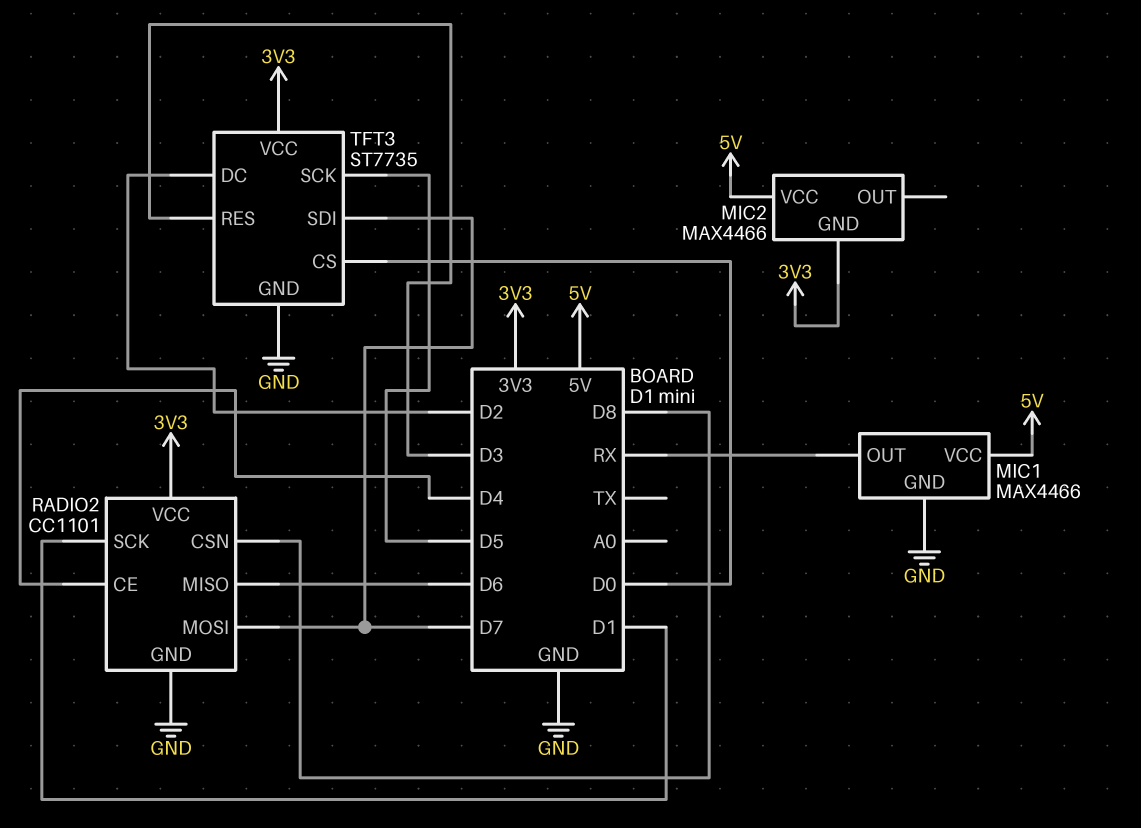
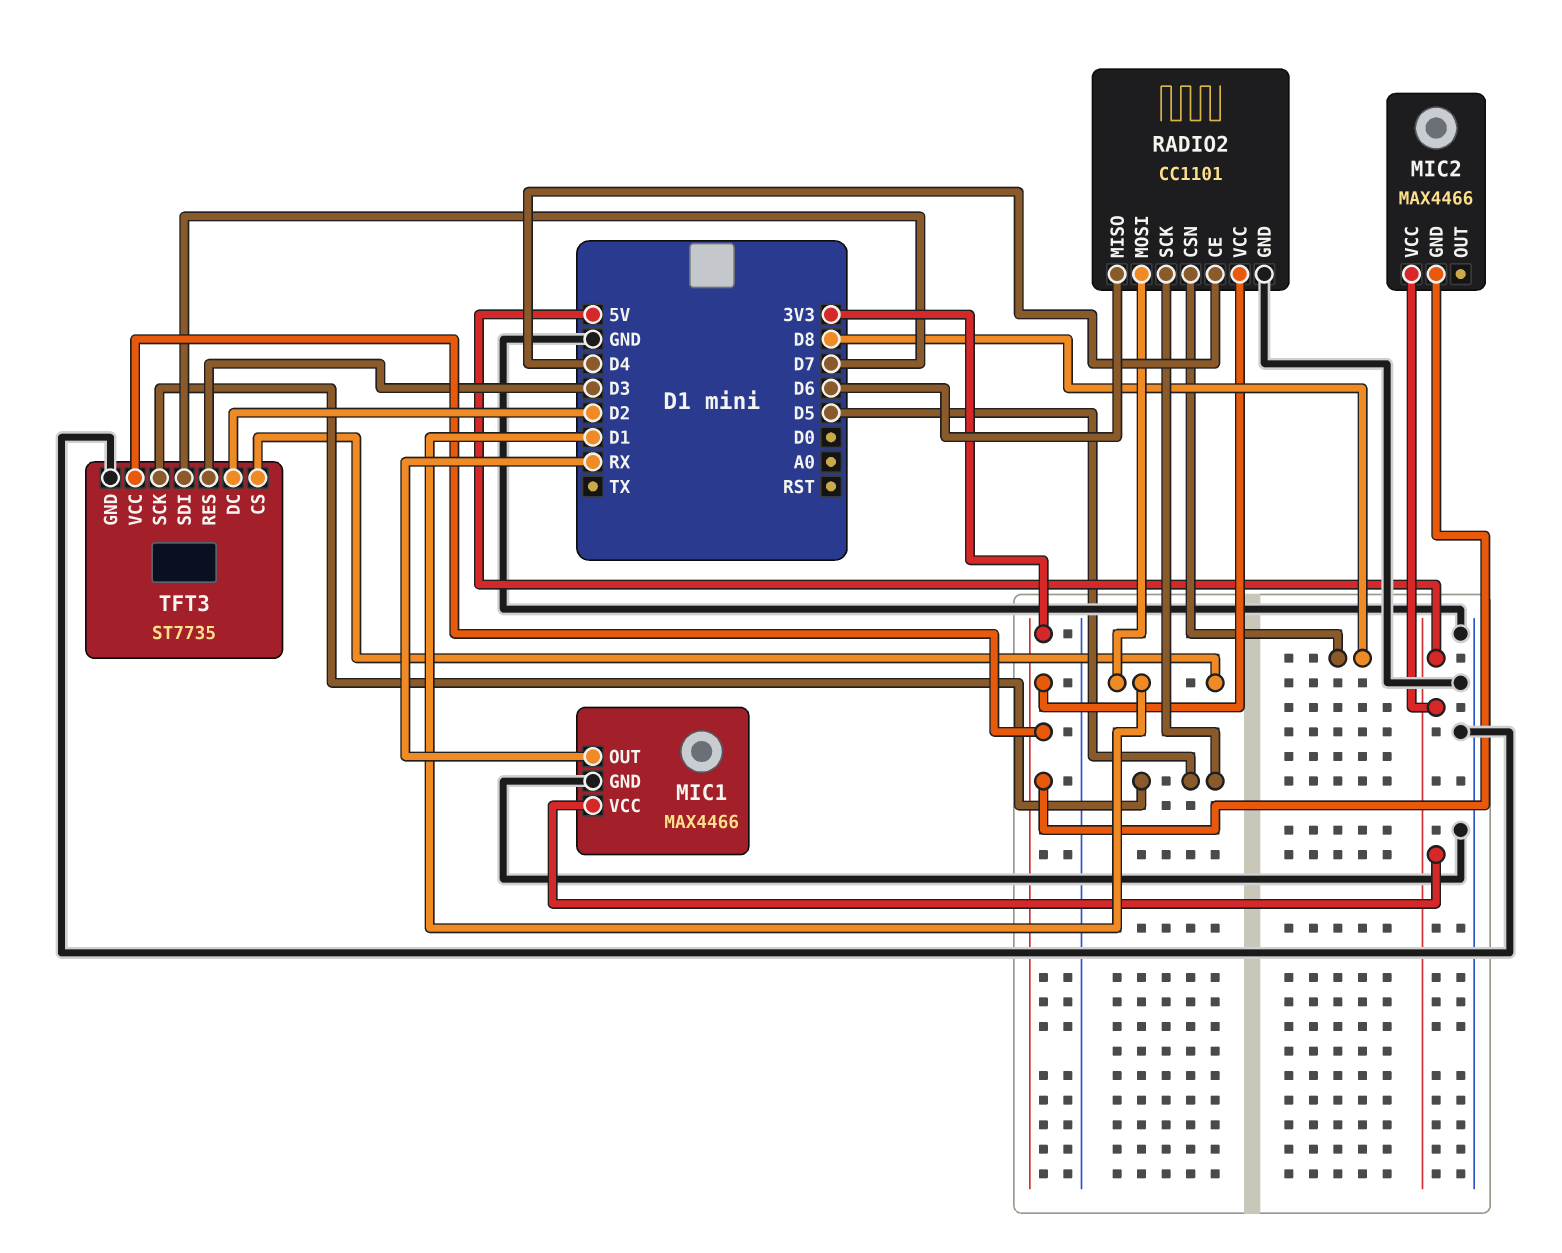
RADIO2 pin MOSI: D7 -> D1
RADIO2 pin SCK: D1 -> D5
TFT3 pin CS: D0 -> D1

